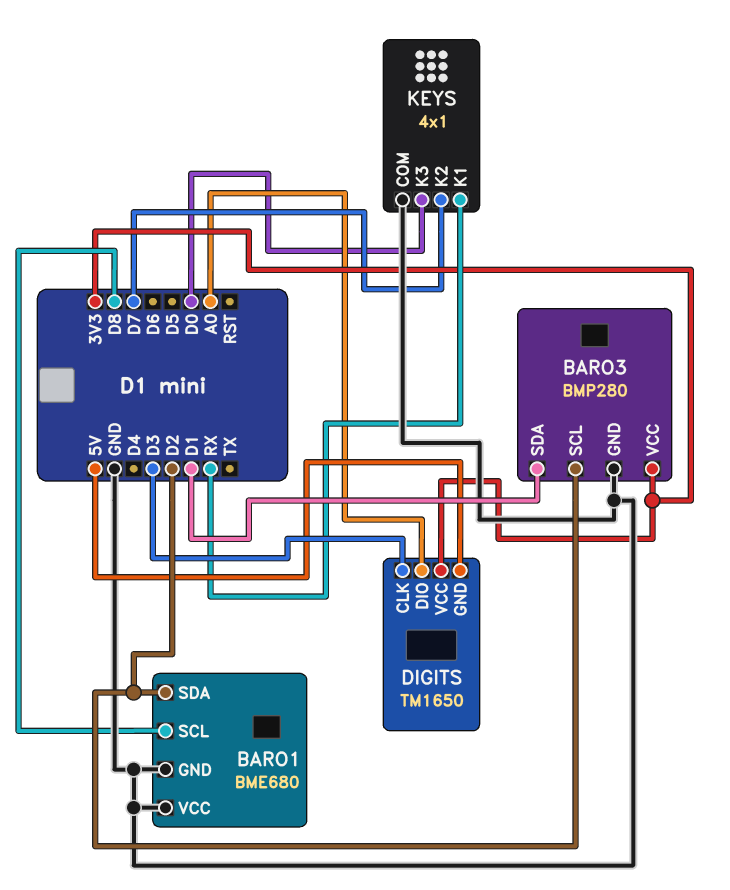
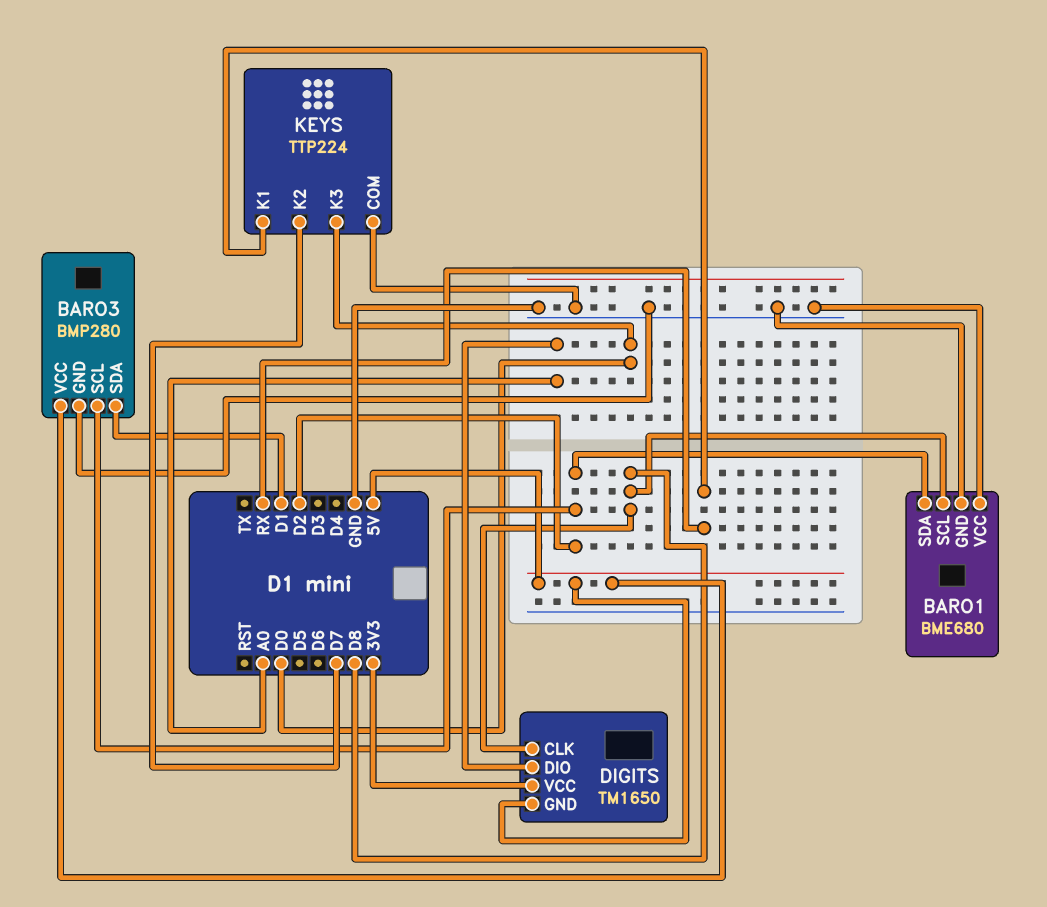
BARO3 pin VCC: 3V3 -> 5V
DIGITS pin CLK: D3 -> D8
KEYS: 4x1 -> TTP224

